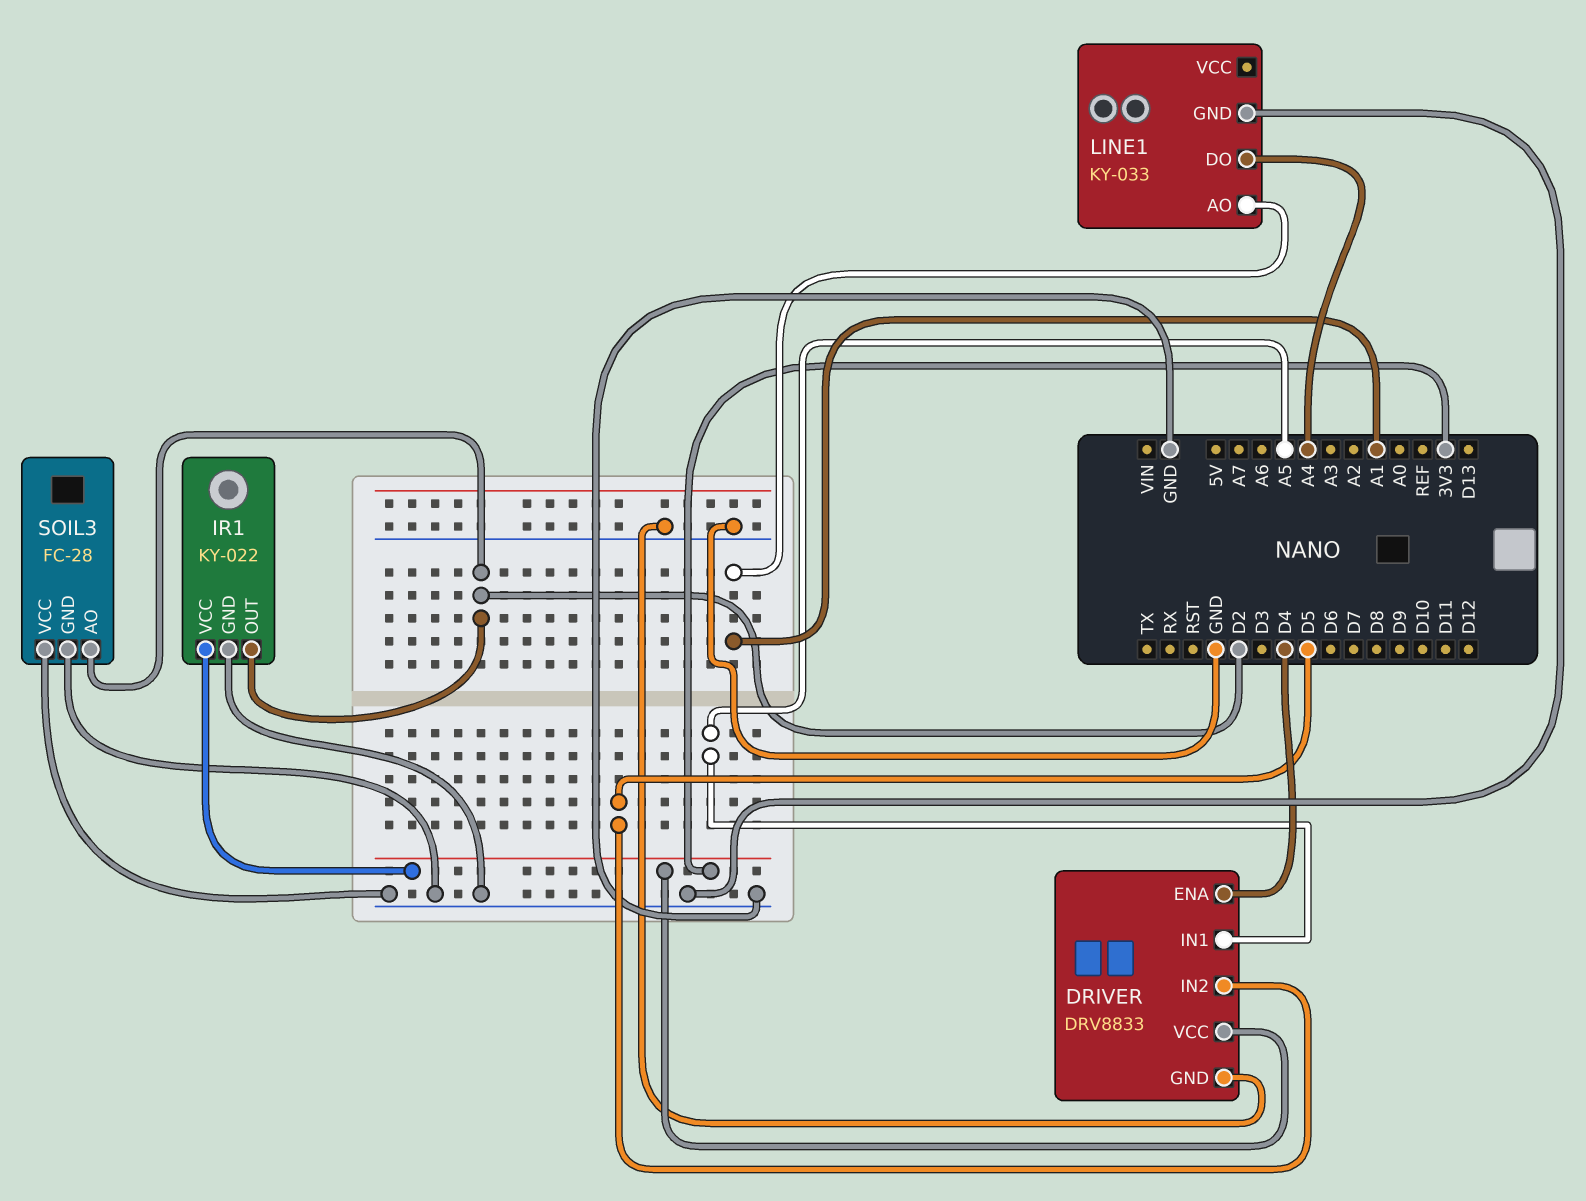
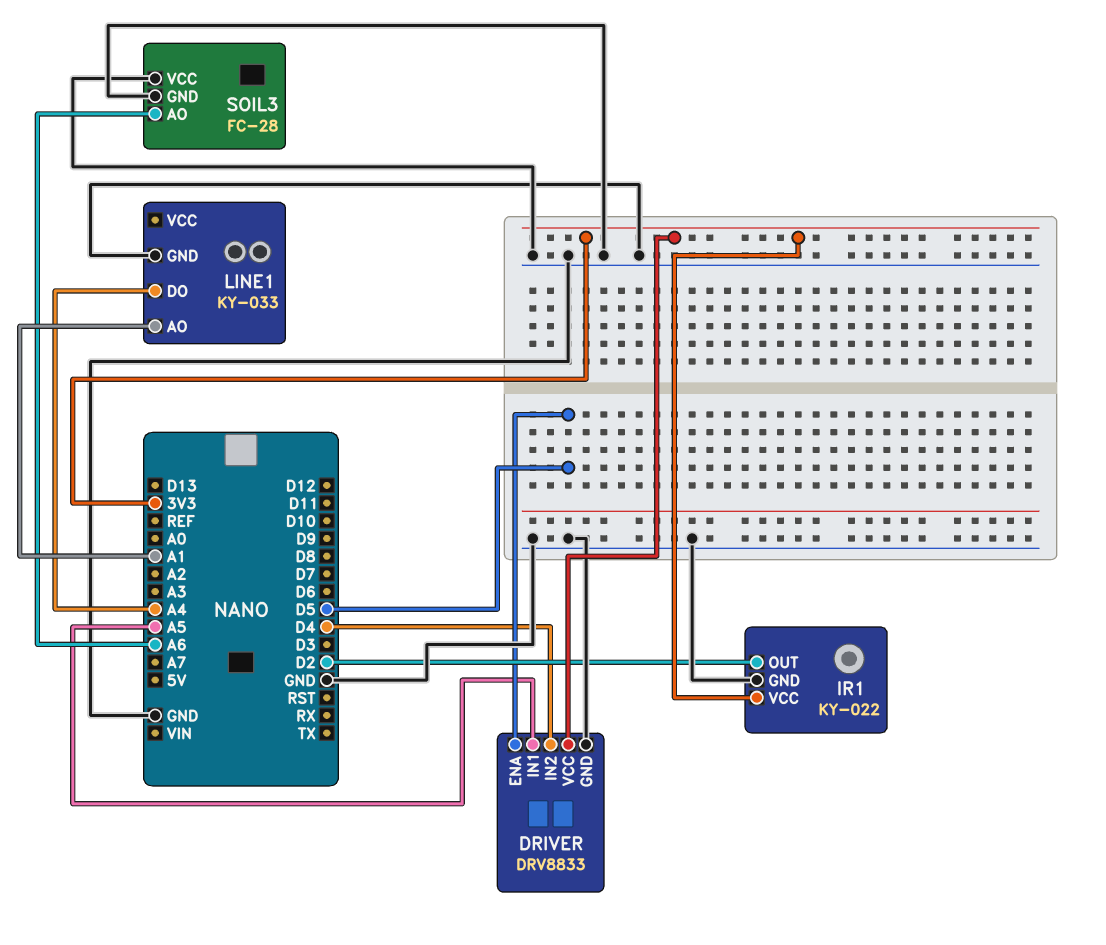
DRIVER pin ENA: D4 -> D5
DRIVER pin IN2: D5 -> D4
SOIL3 pin AO: D2 -> A6

